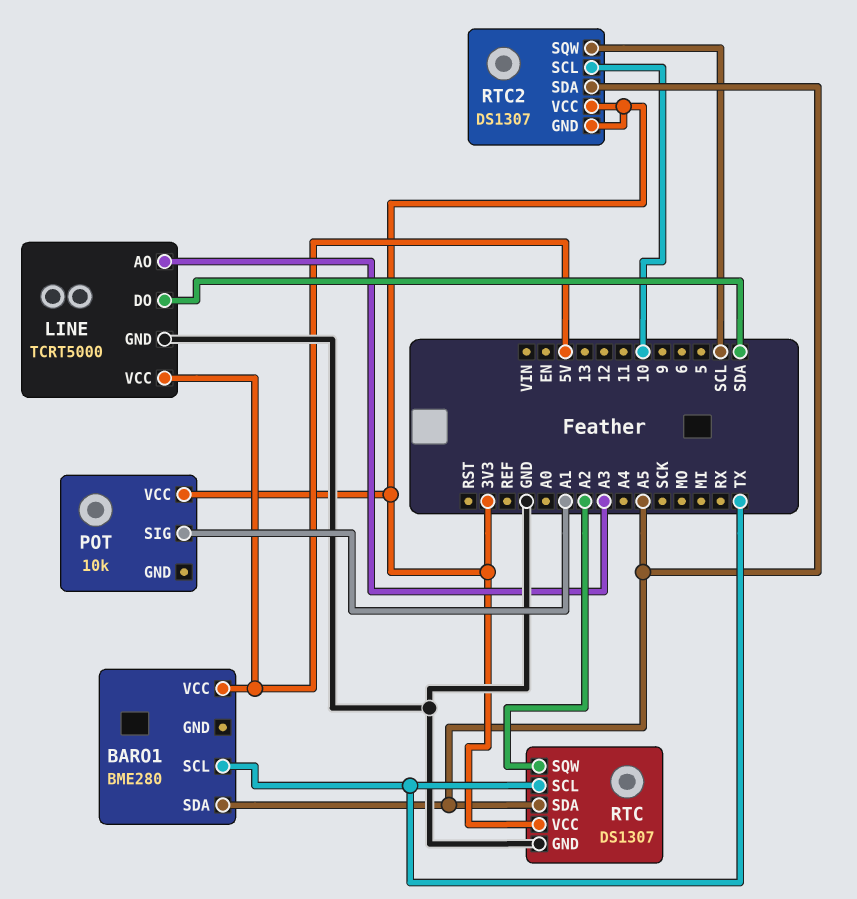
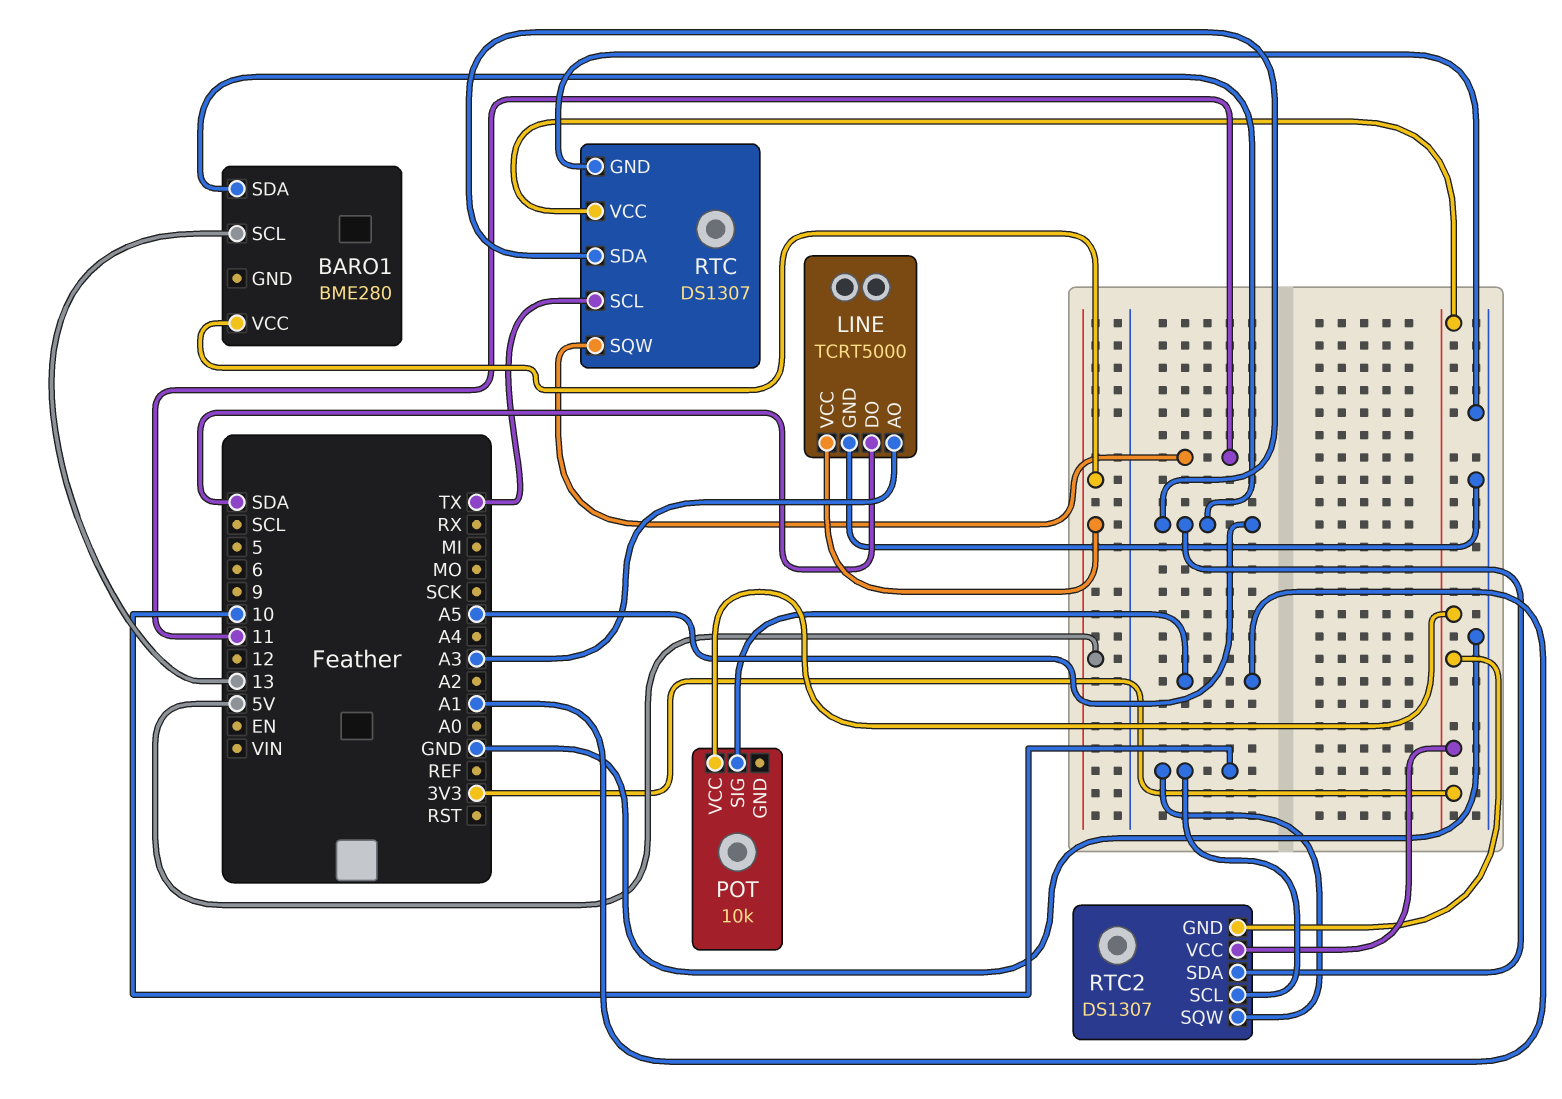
BARO1 pin SCL: TX -> 13
RTC pin SQW: A2 -> 11
RTC2 pin SQW: SCL -> 10

